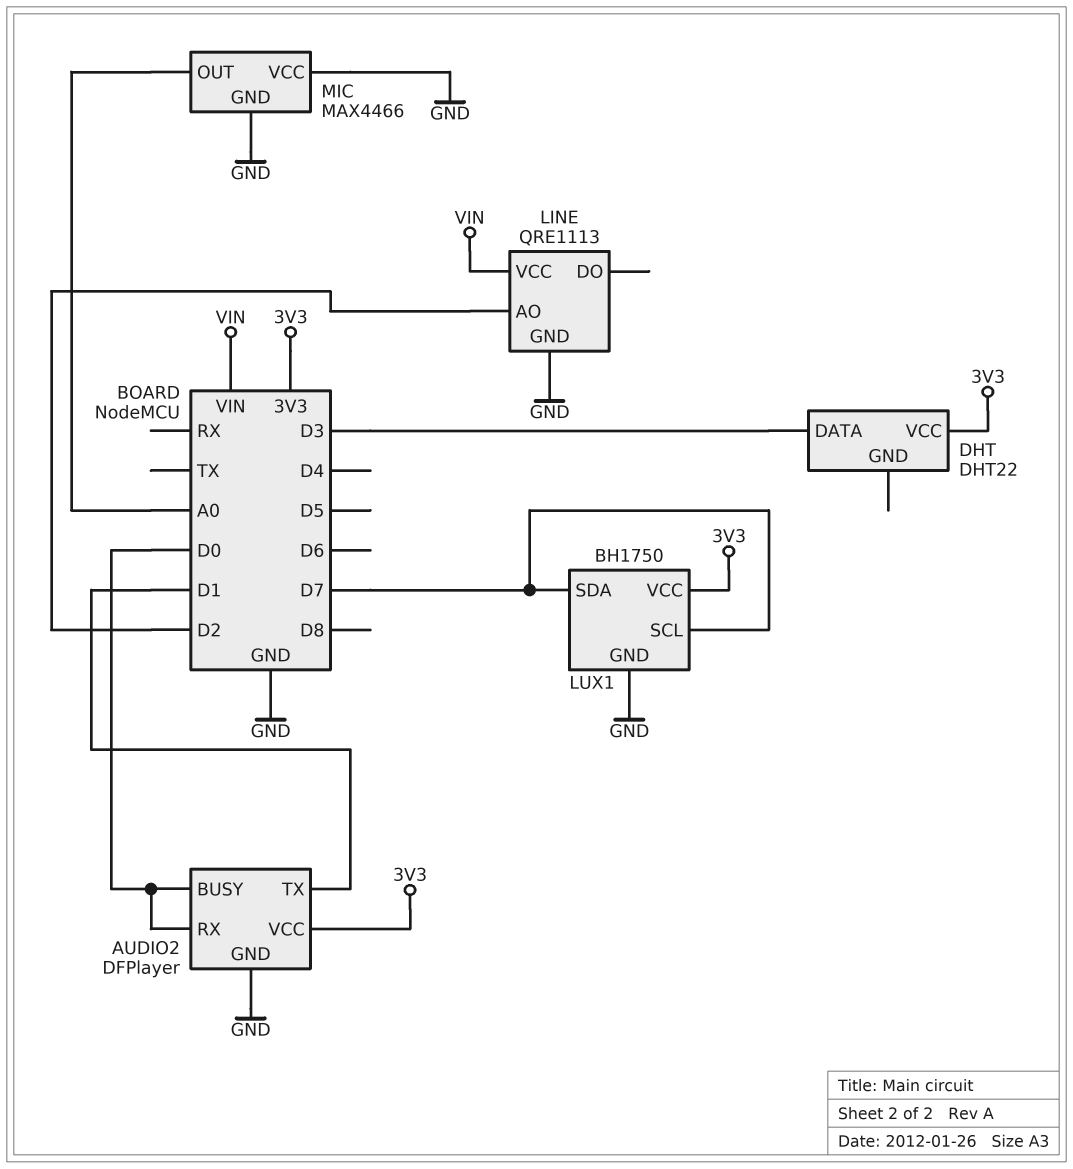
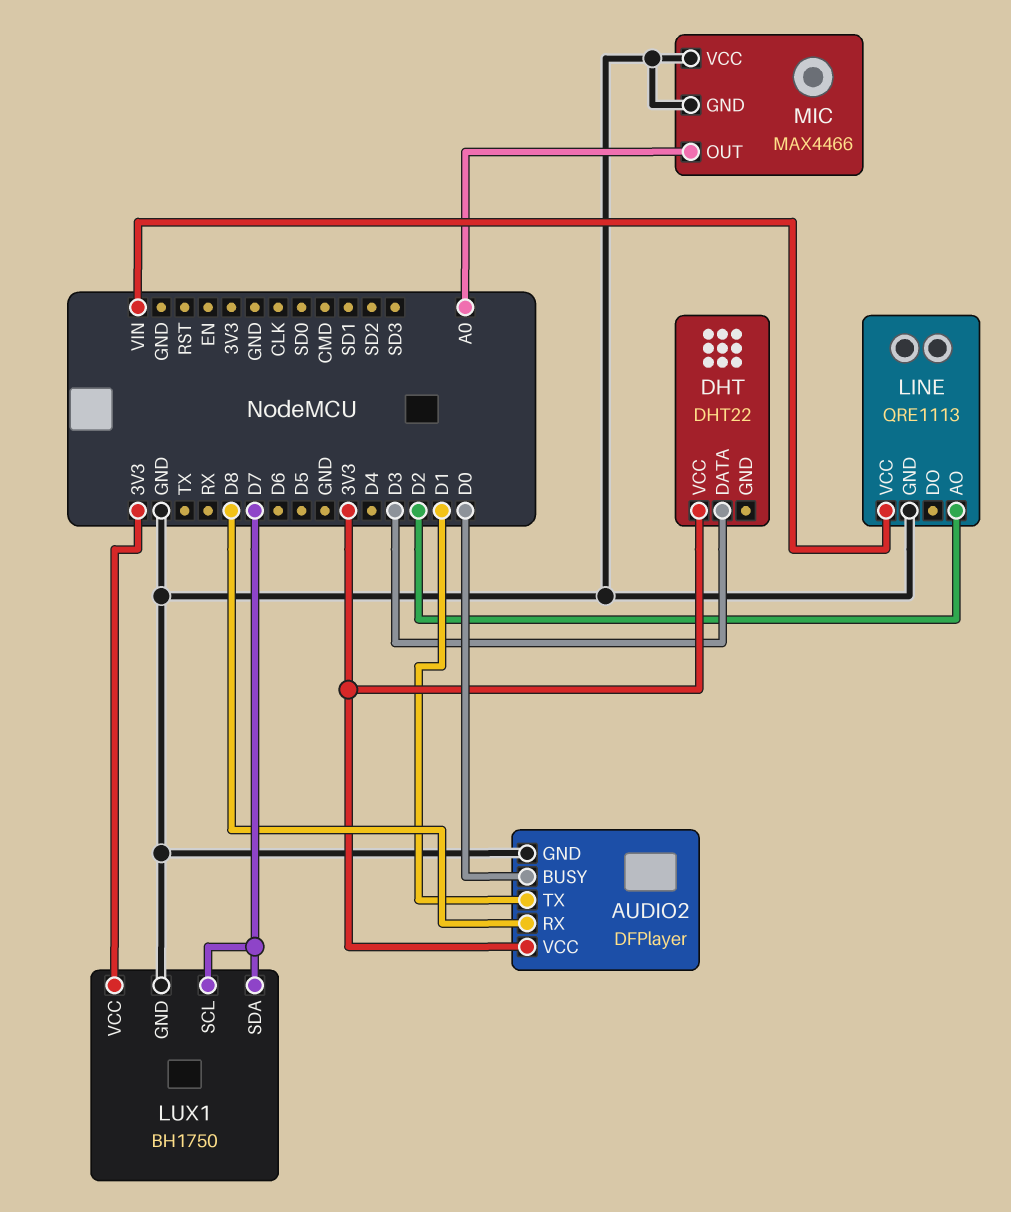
AUDIO2 pin RX: D0 -> D8

